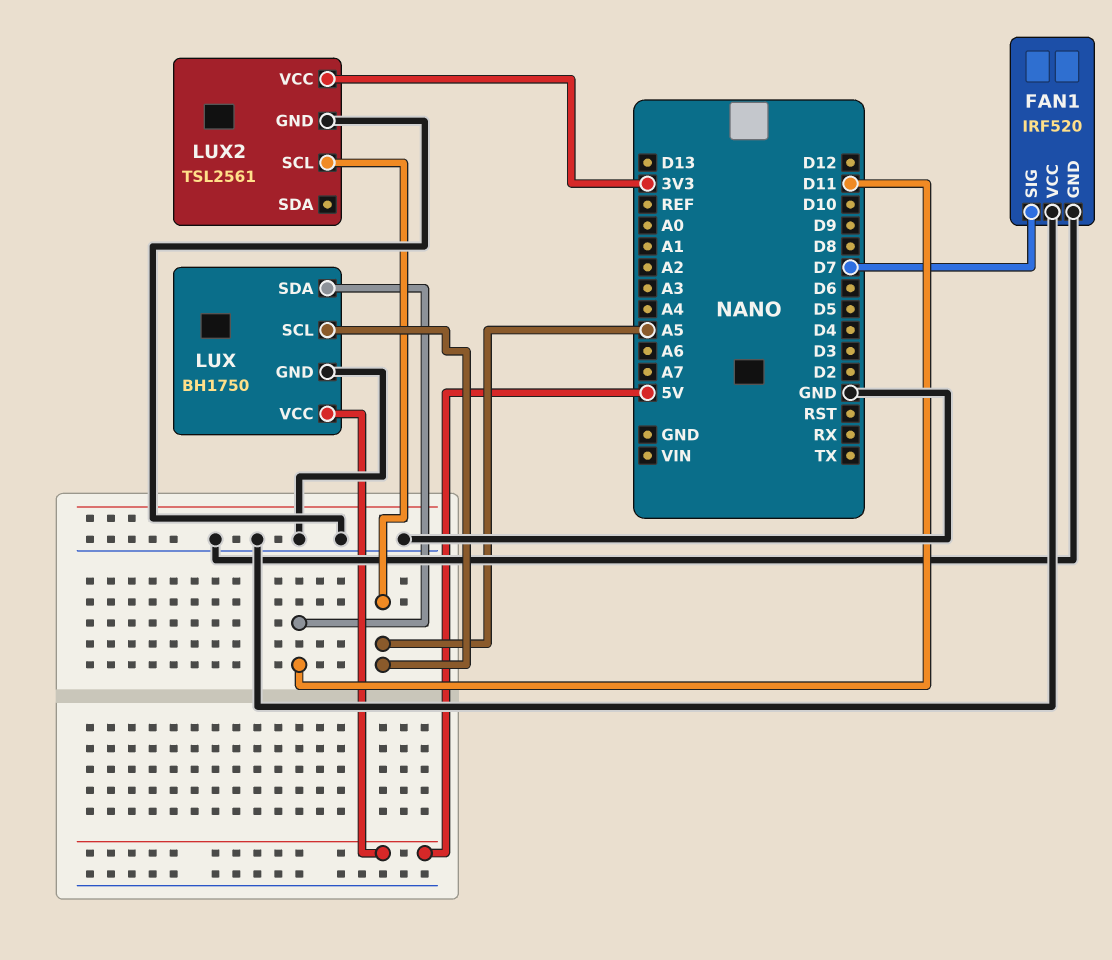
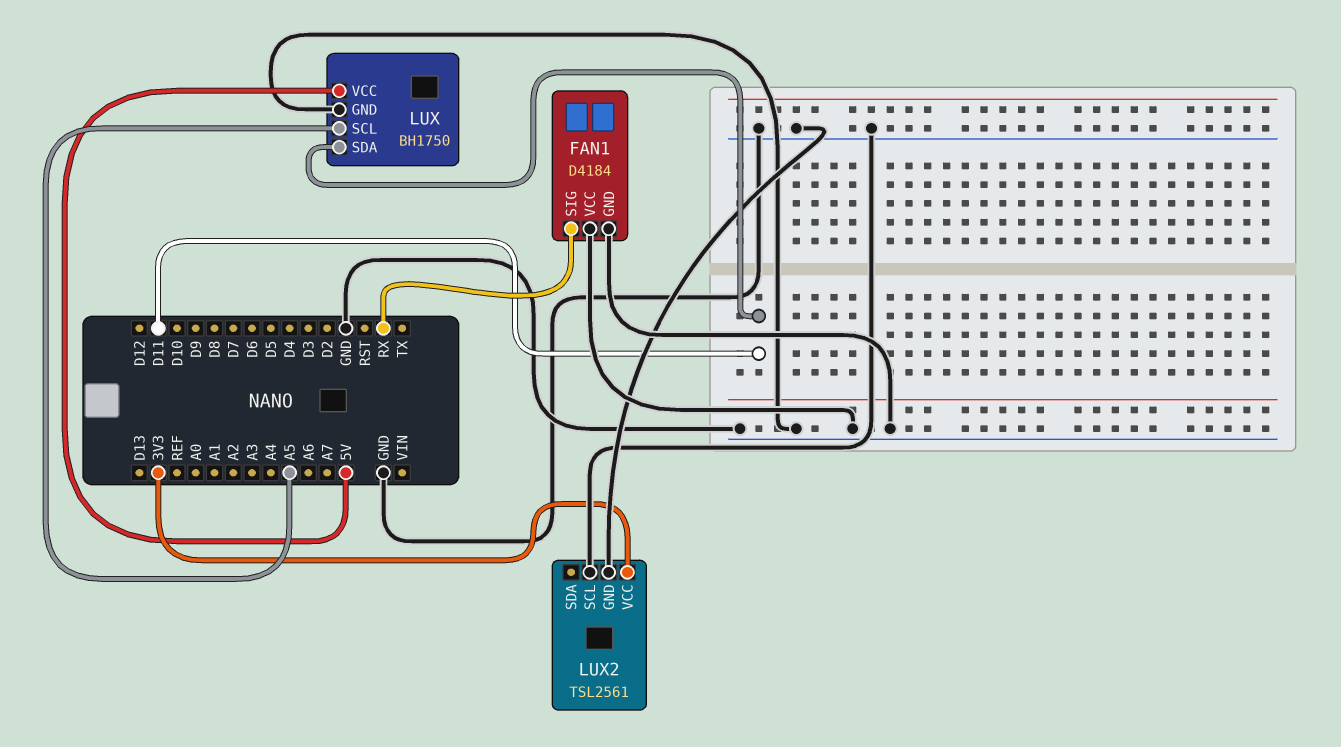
FAN1: IRF520 -> D4184
FAN1 pin SIG: D7 -> RX
LUX2 pin SCL: A5 -> GND

